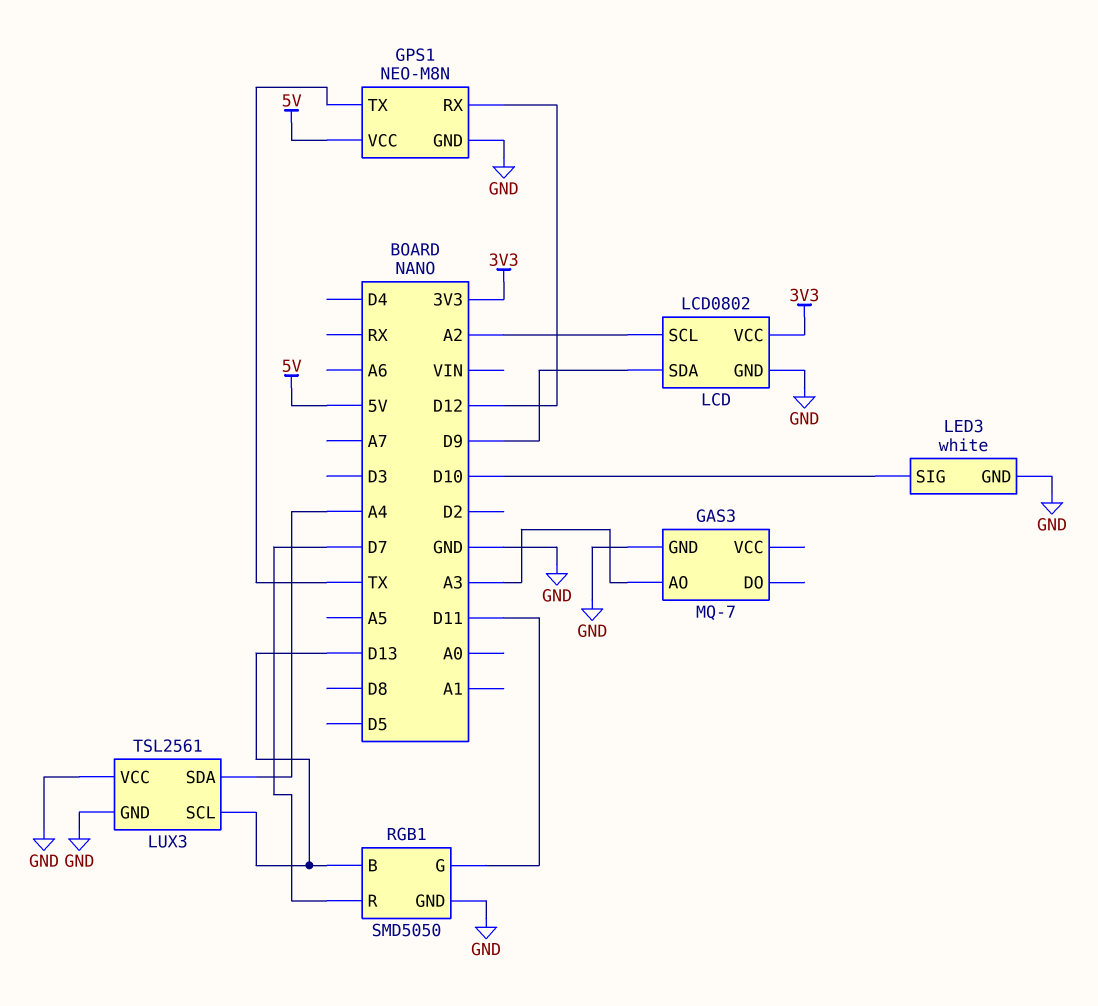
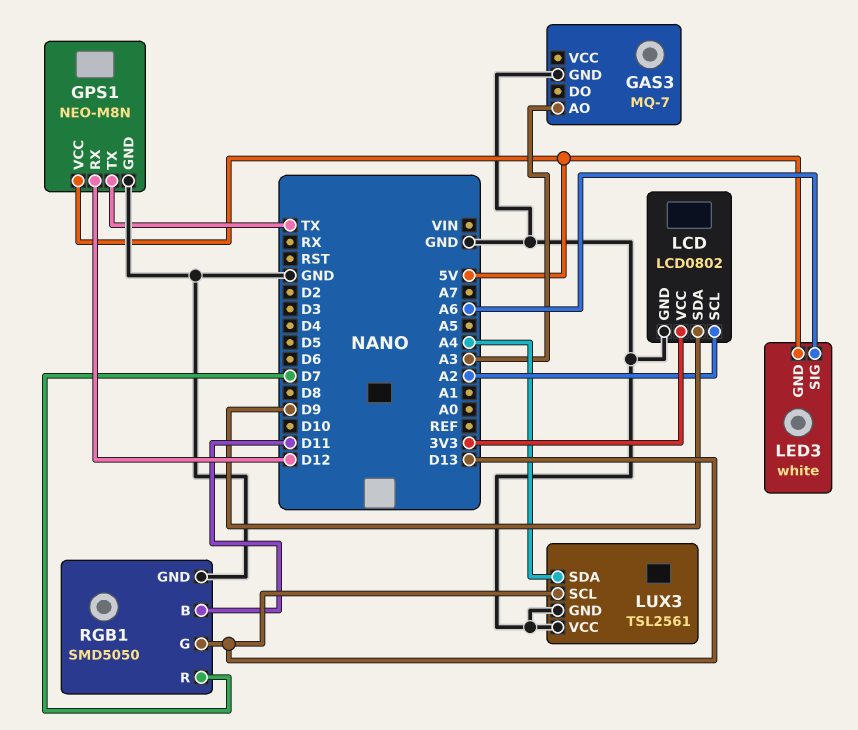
LED3 pin GND: GND -> 5V
LED3 pin SIG: D10 -> A6
RGB1 pin B: D13 -> D11
RGB1 pin G: D11 -> D13

